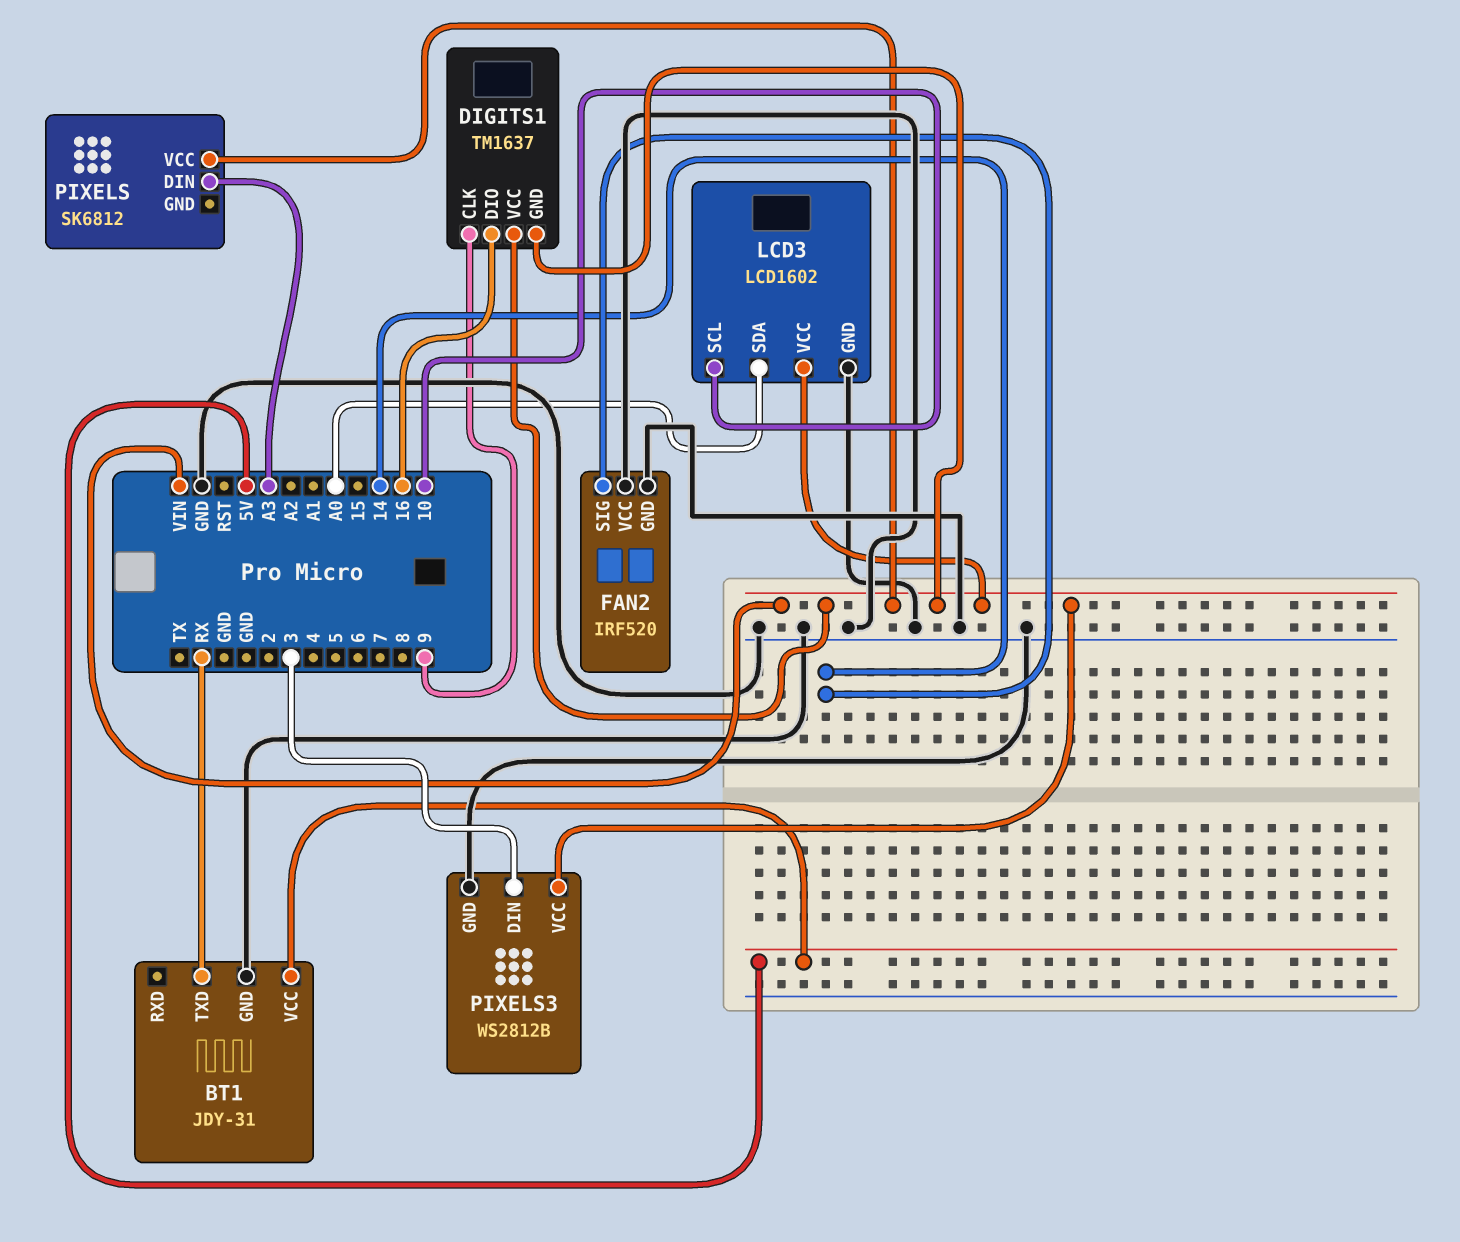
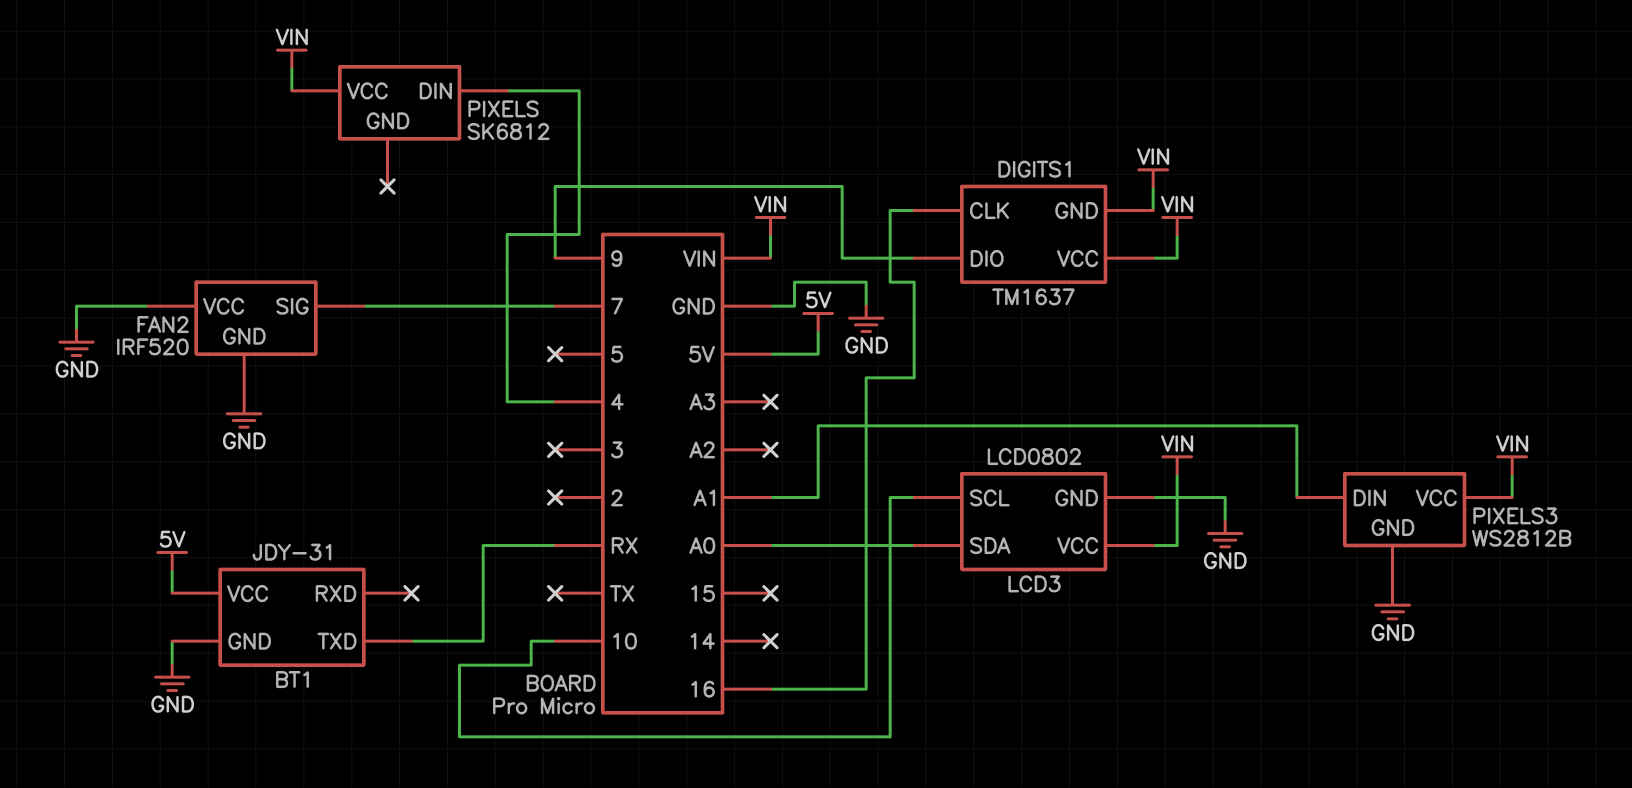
DIGITS1 pin CLK: 9 -> 16
DIGITS1 pin DIO: 16 -> 9
FAN2 pin SIG: 14 -> 7
LCD3: LCD1602 -> LCD0802
PIXELS pin DIN: A3 -> 4
PIXELS3 pin DIN: 3 -> A1

